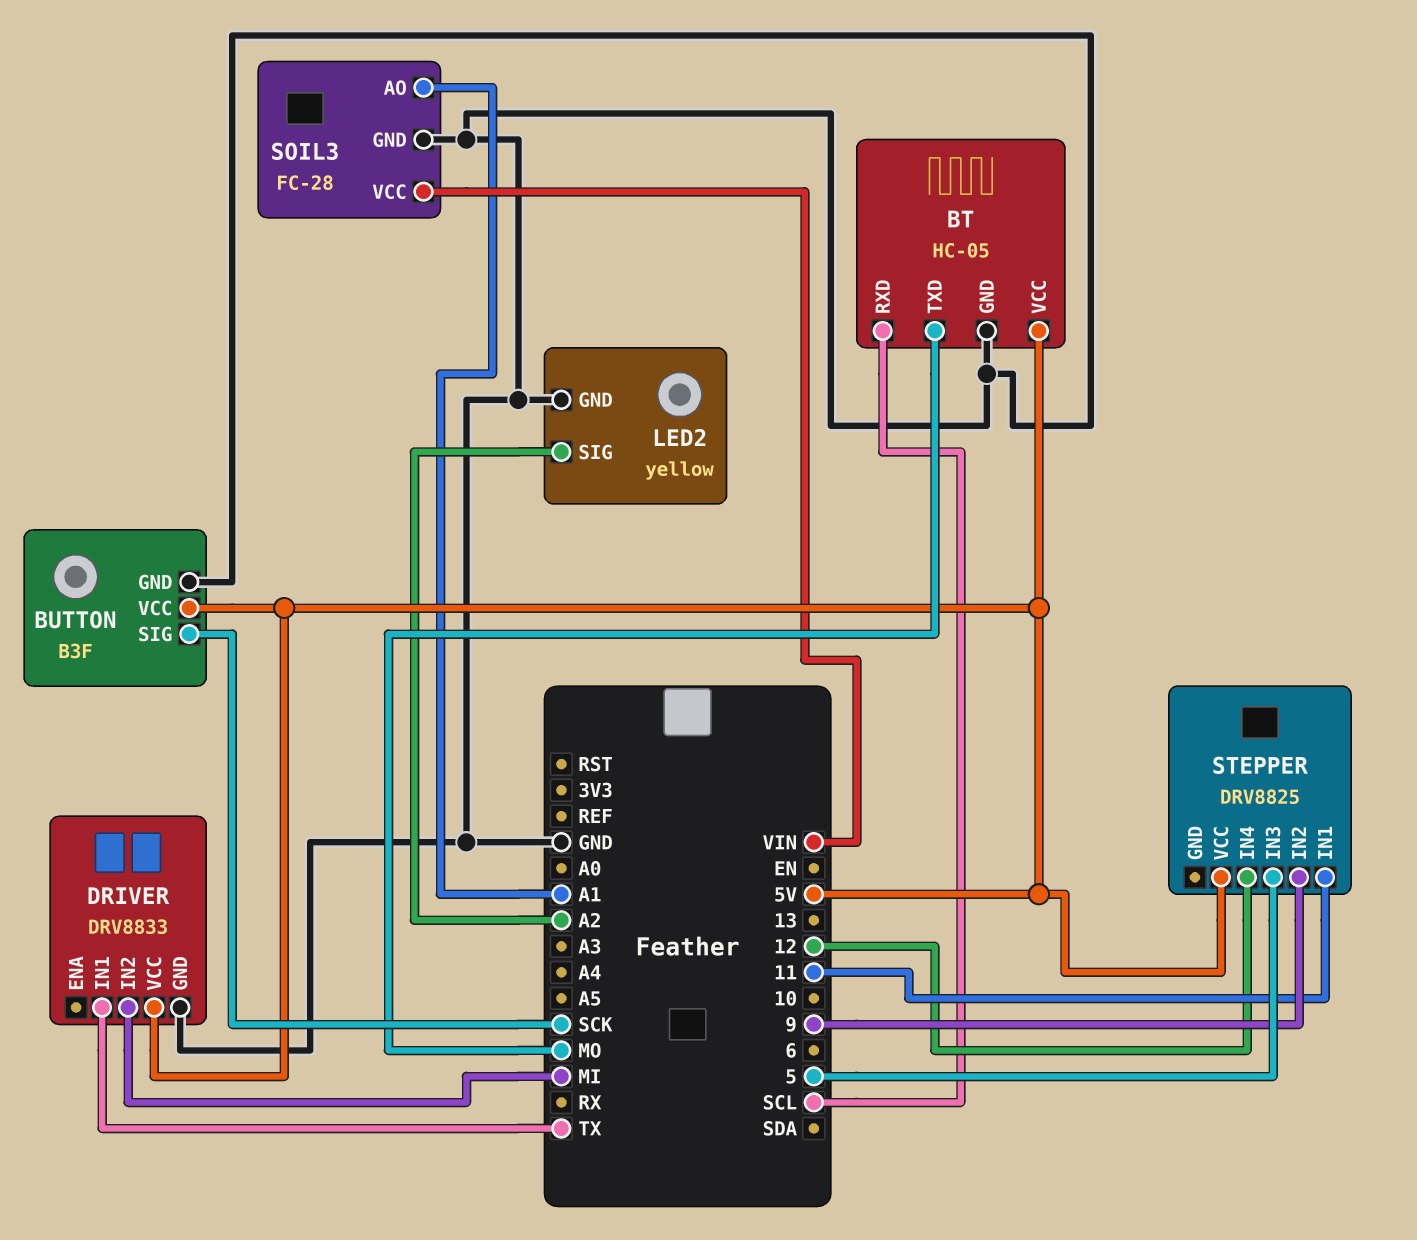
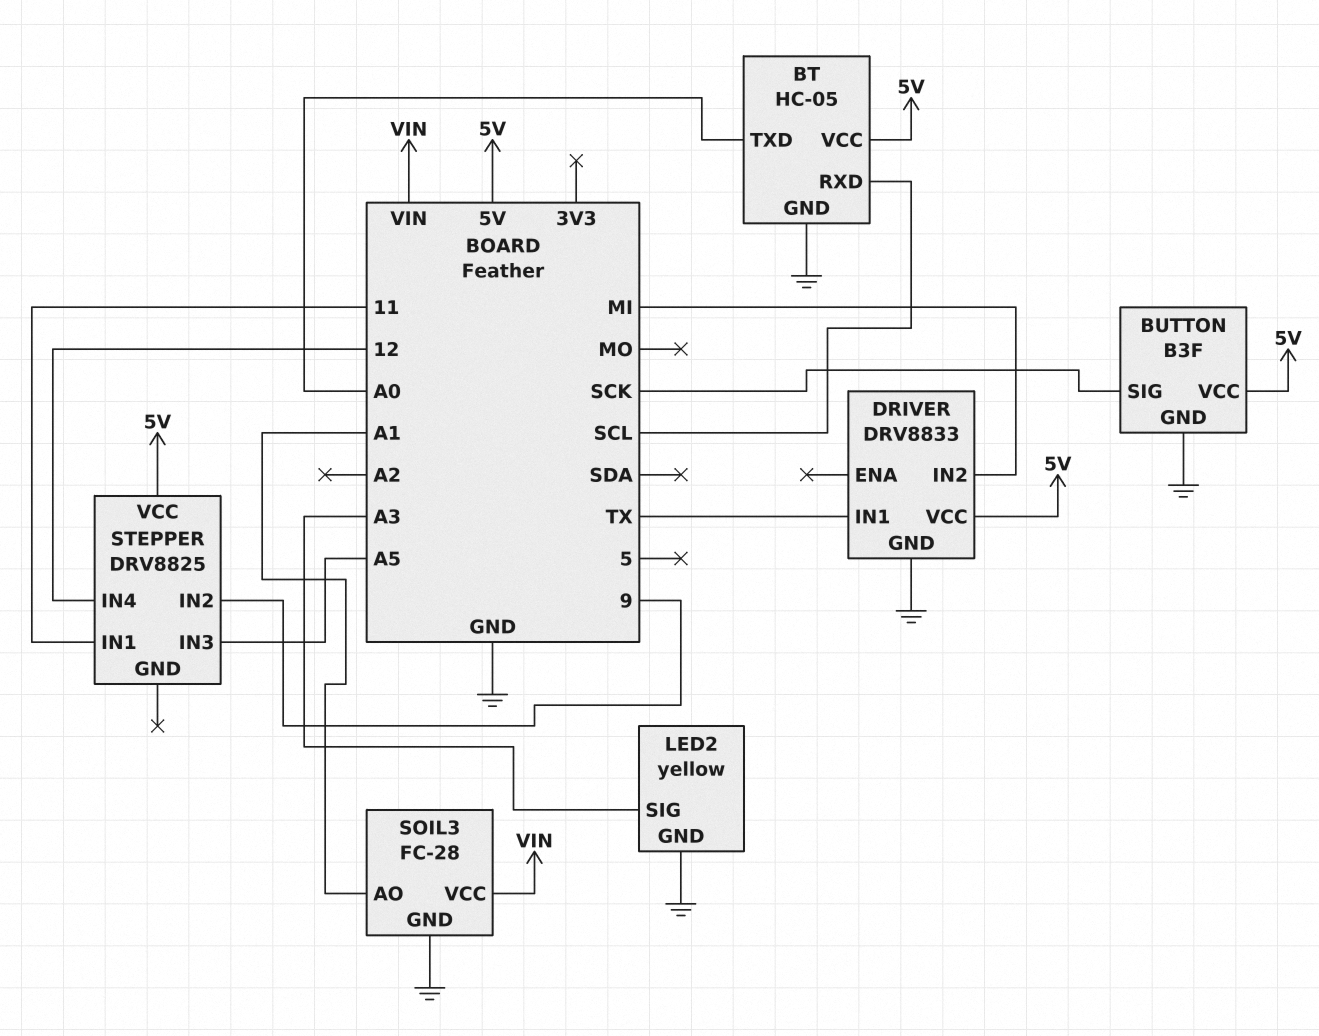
BT pin TXD: MO -> A0
LED2 pin SIG: A2 -> A3
STEPPER pin IN3: 5 -> A5

